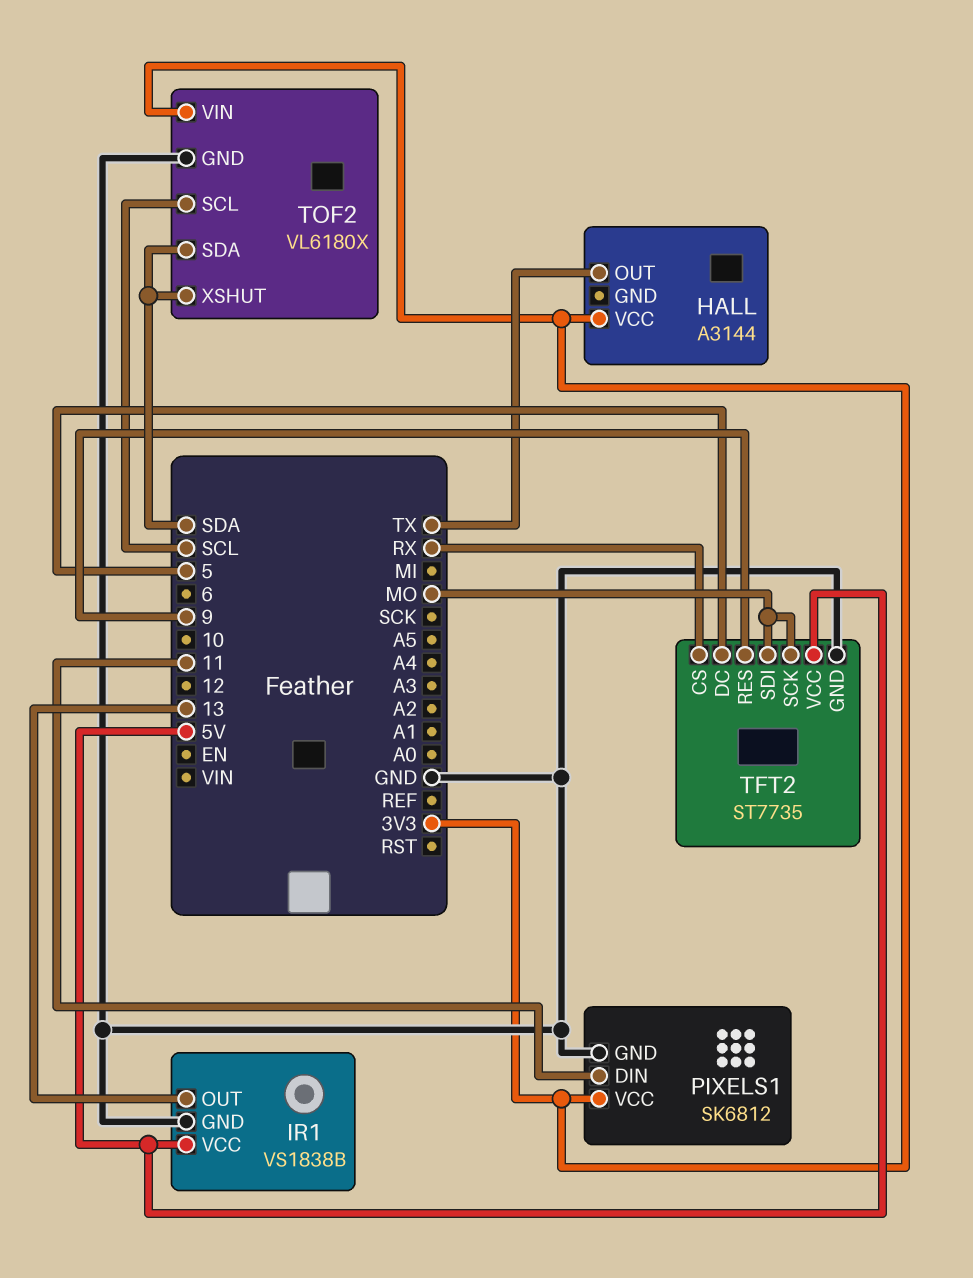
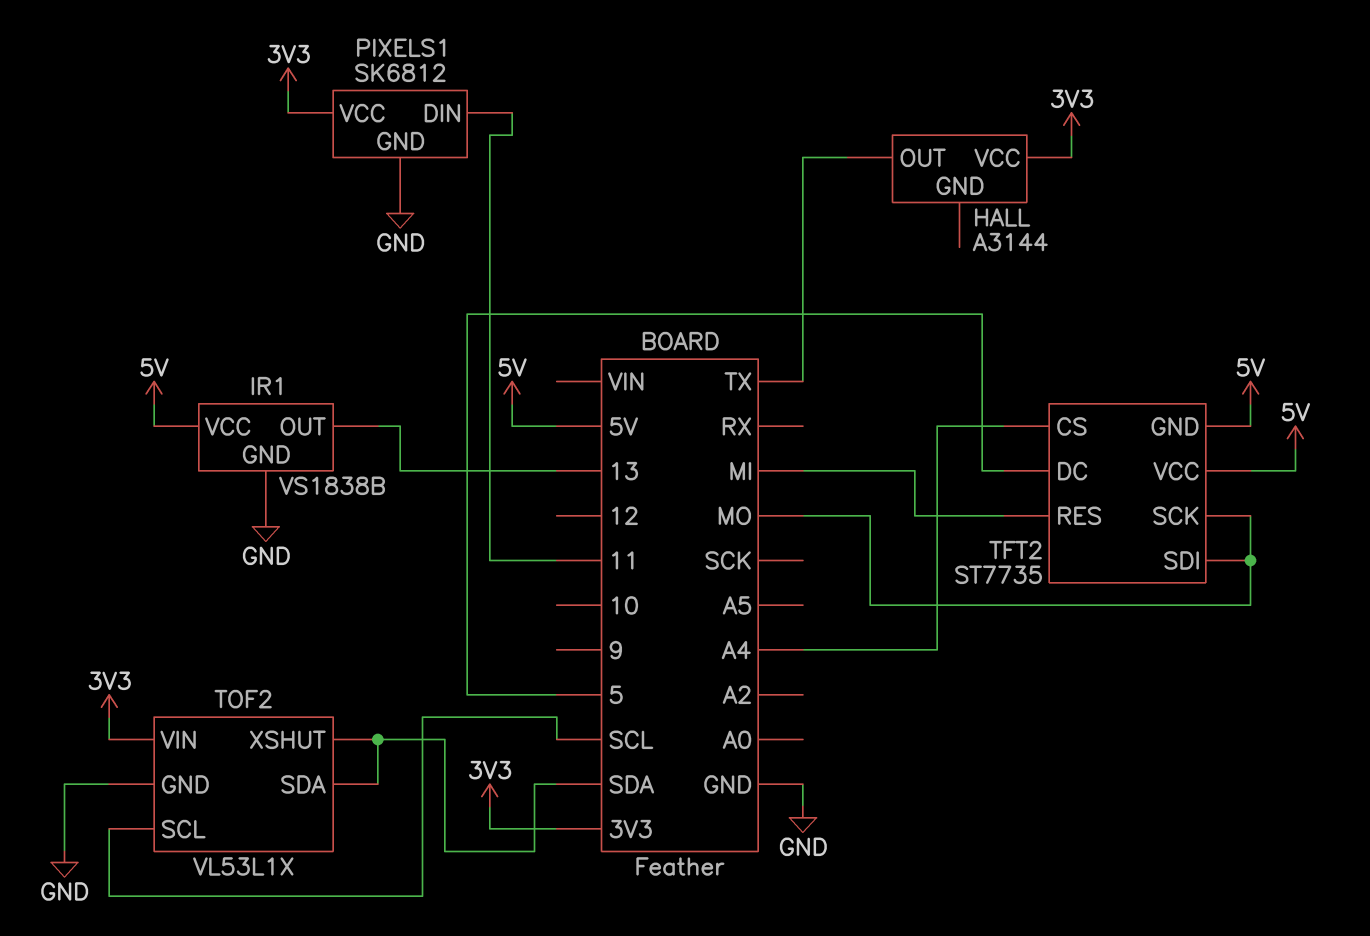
TFT2 pin CS: RX -> A4
TFT2 pin GND: GND -> 5V
TFT2 pin RES: 9 -> MI
TOF2: VL6180X -> VL53L1X

